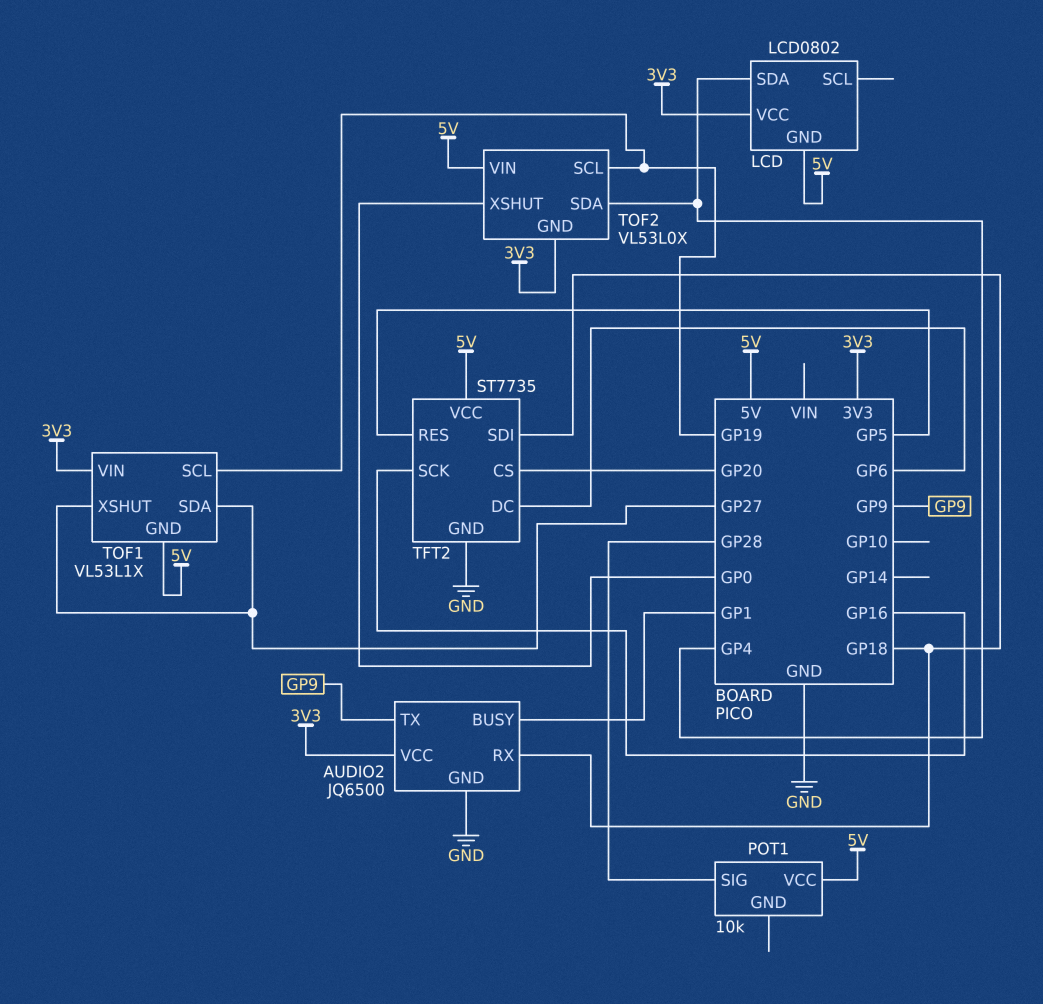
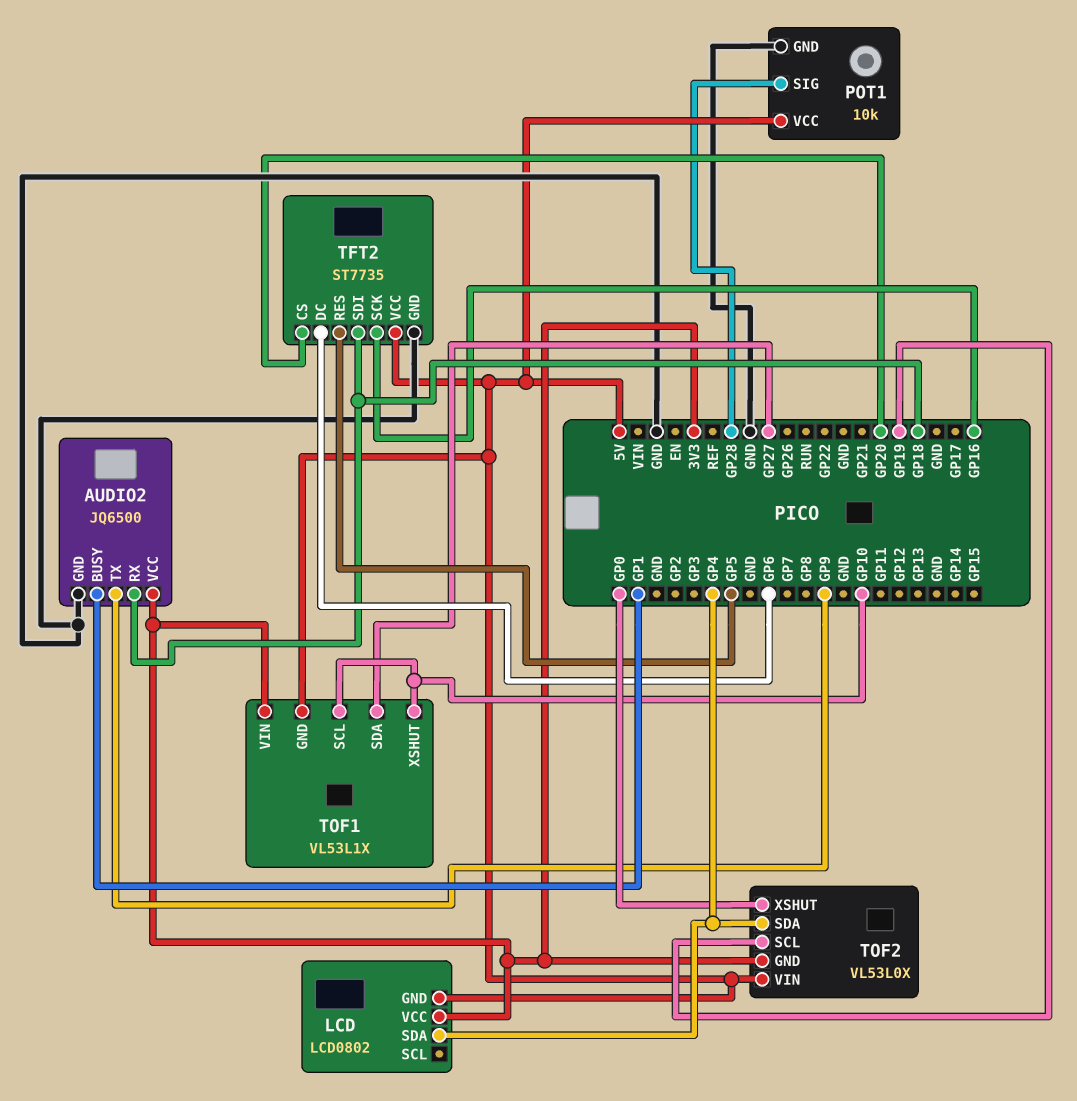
POT1 pin GND: none -> GND
TOF1 pin SCL: GP19 -> GP10
TOF1 pin XSHUT: GP27 -> GP10

